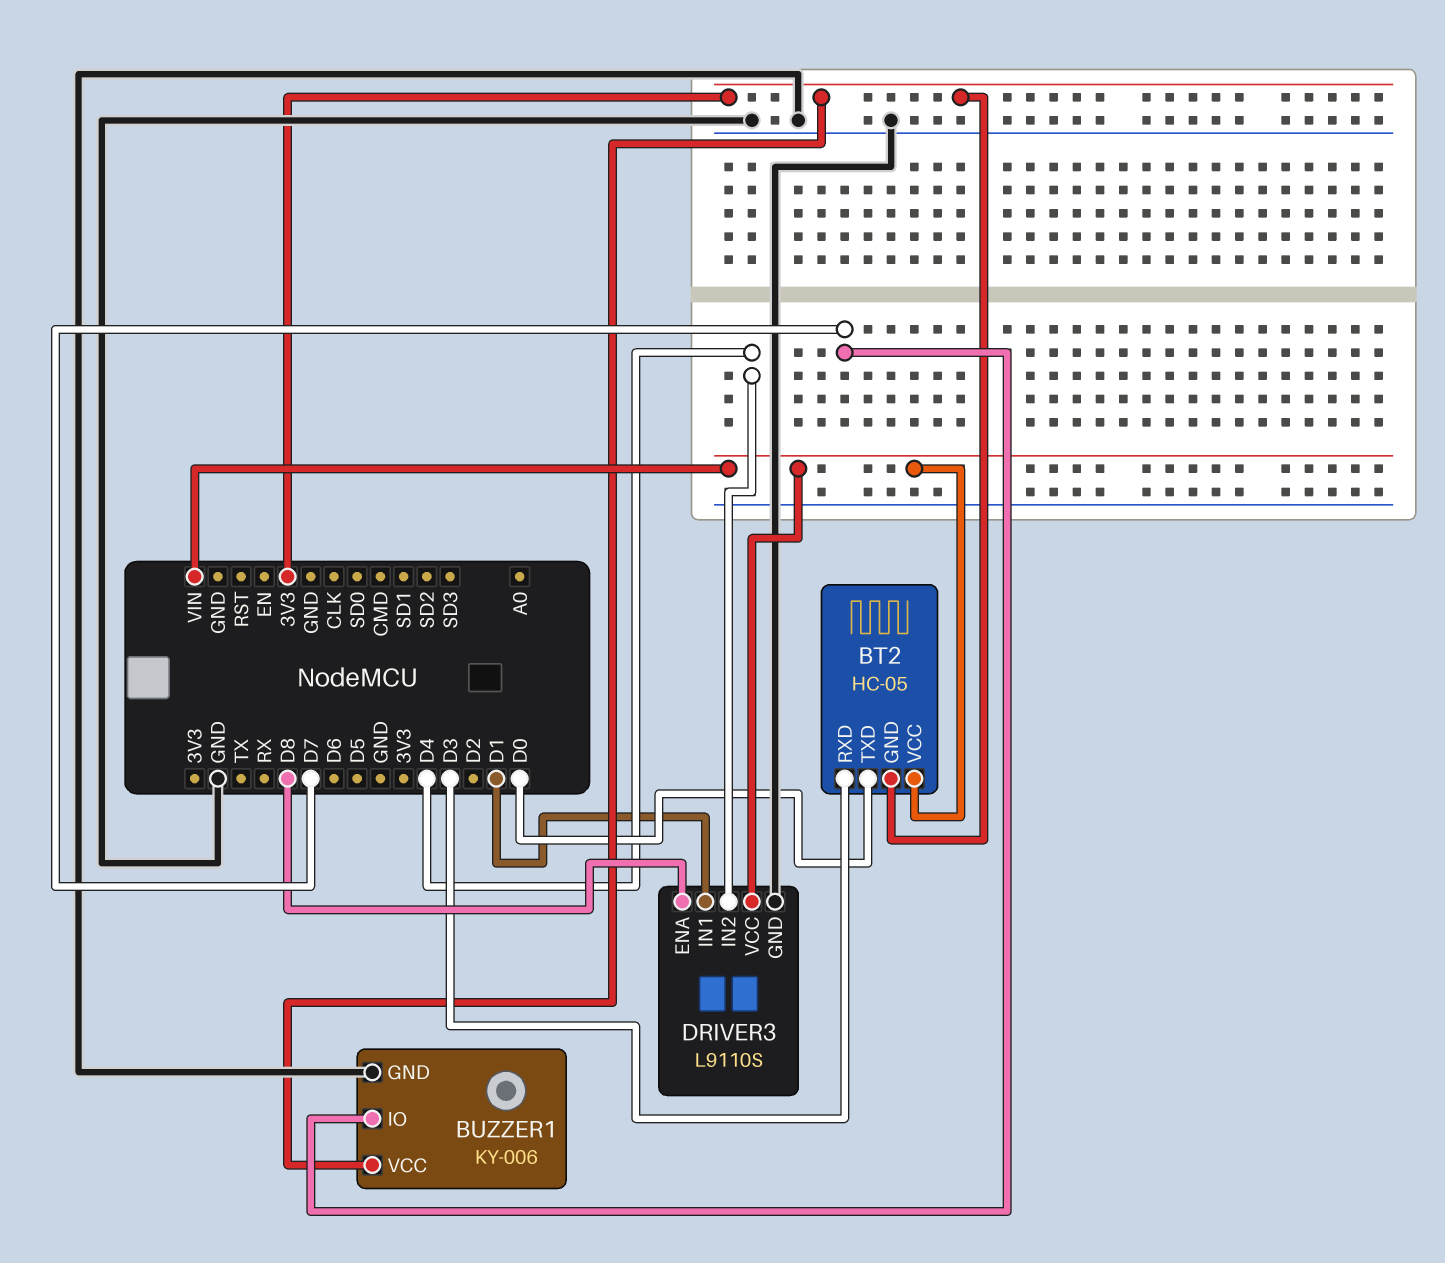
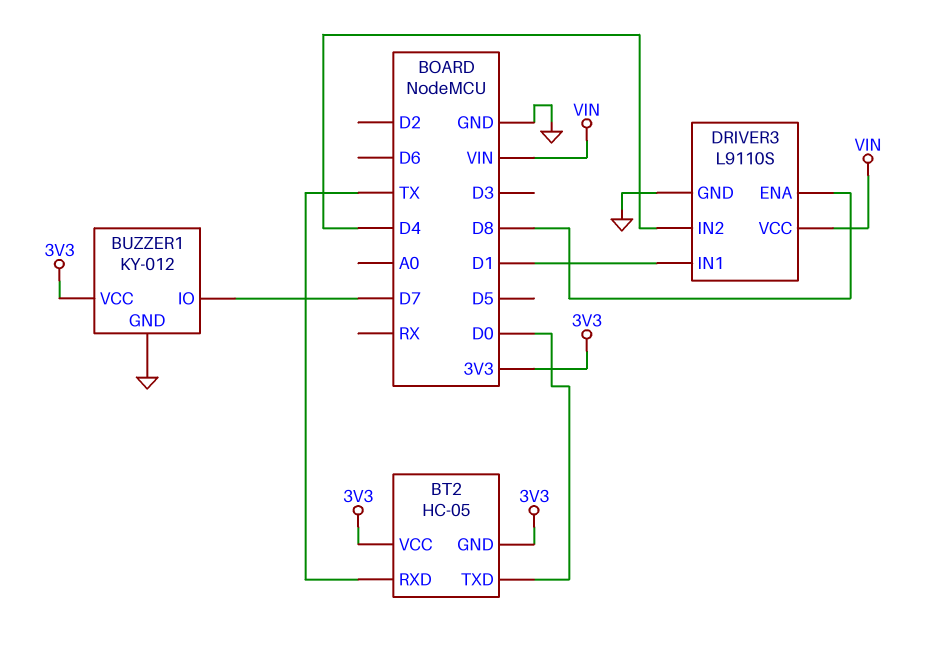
BT2 pin RXD: D3 -> TX
BT2 pin VCC: VIN -> 3V3
BUZZER1: KY-006 -> KY-012

